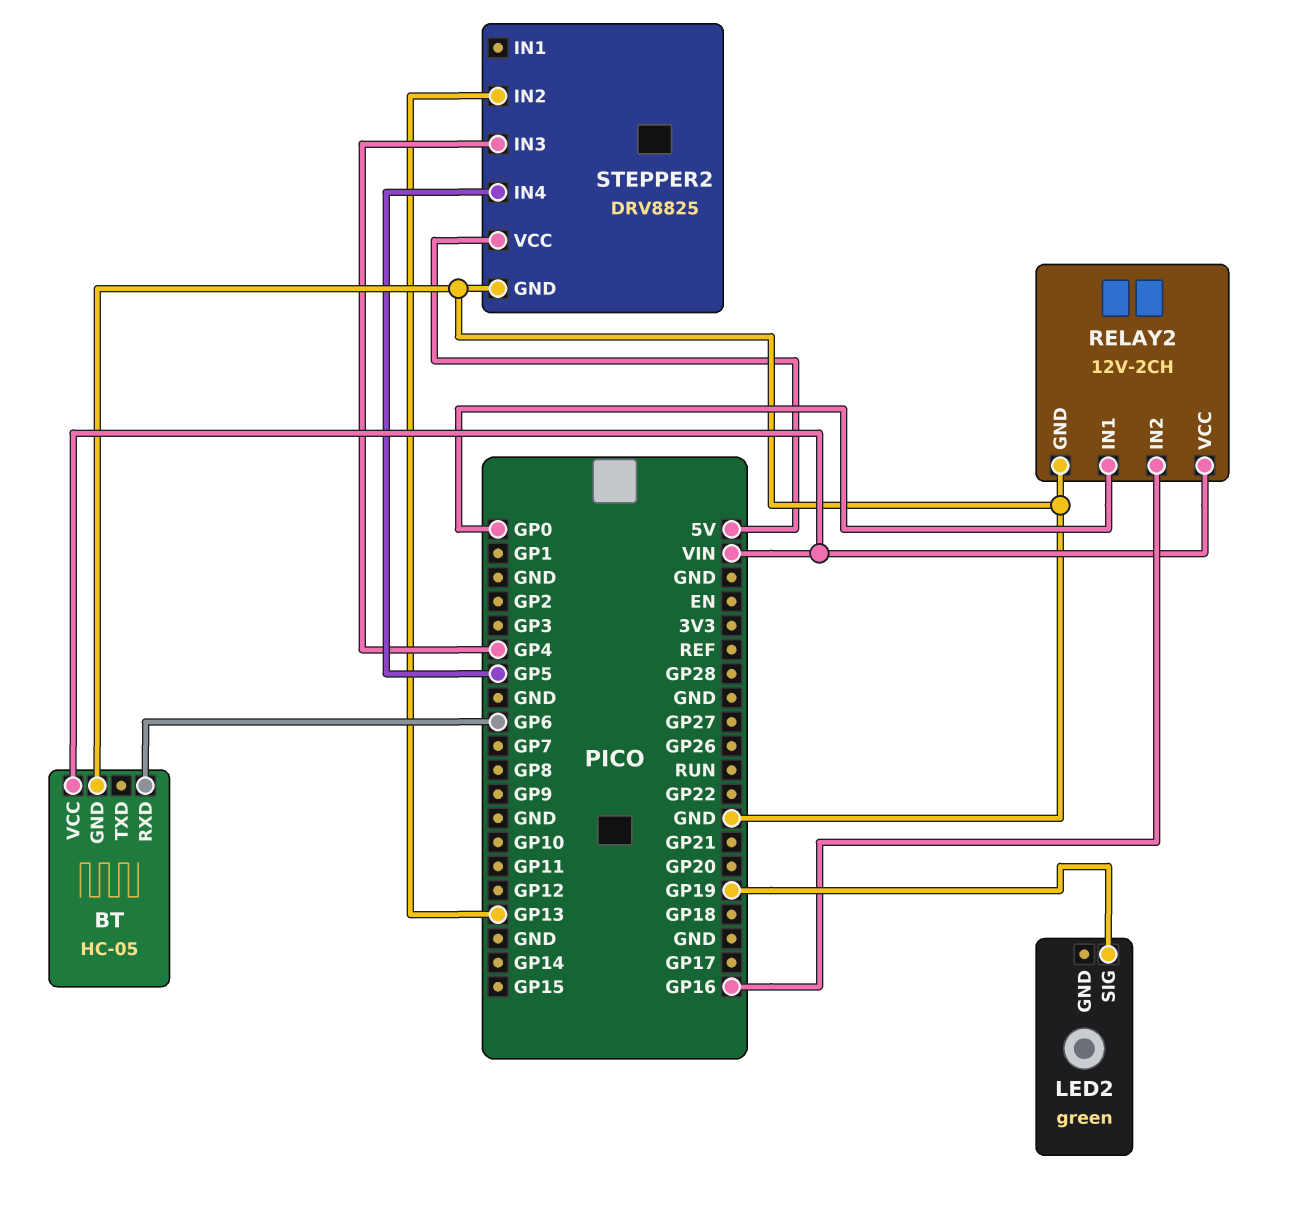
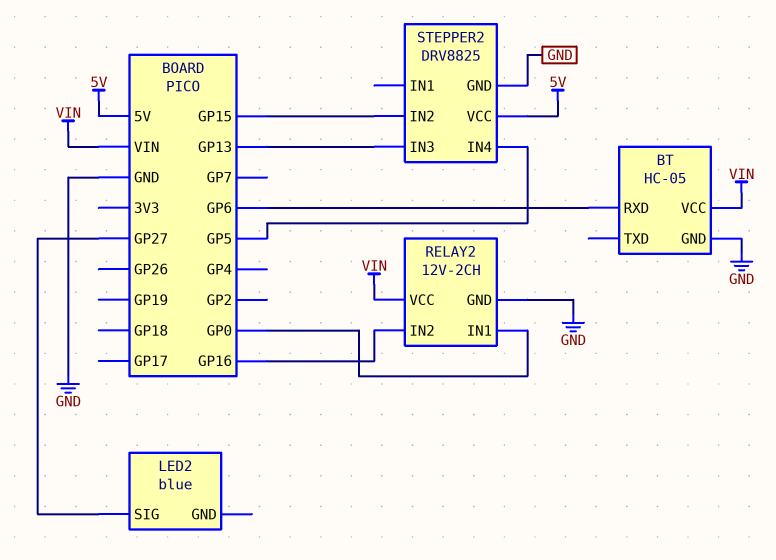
LED2: green -> blue
LED2 pin SIG: GP19 -> GP27
STEPPER2 pin IN2: GP13 -> GP15
STEPPER2 pin IN3: GP4 -> GP13

